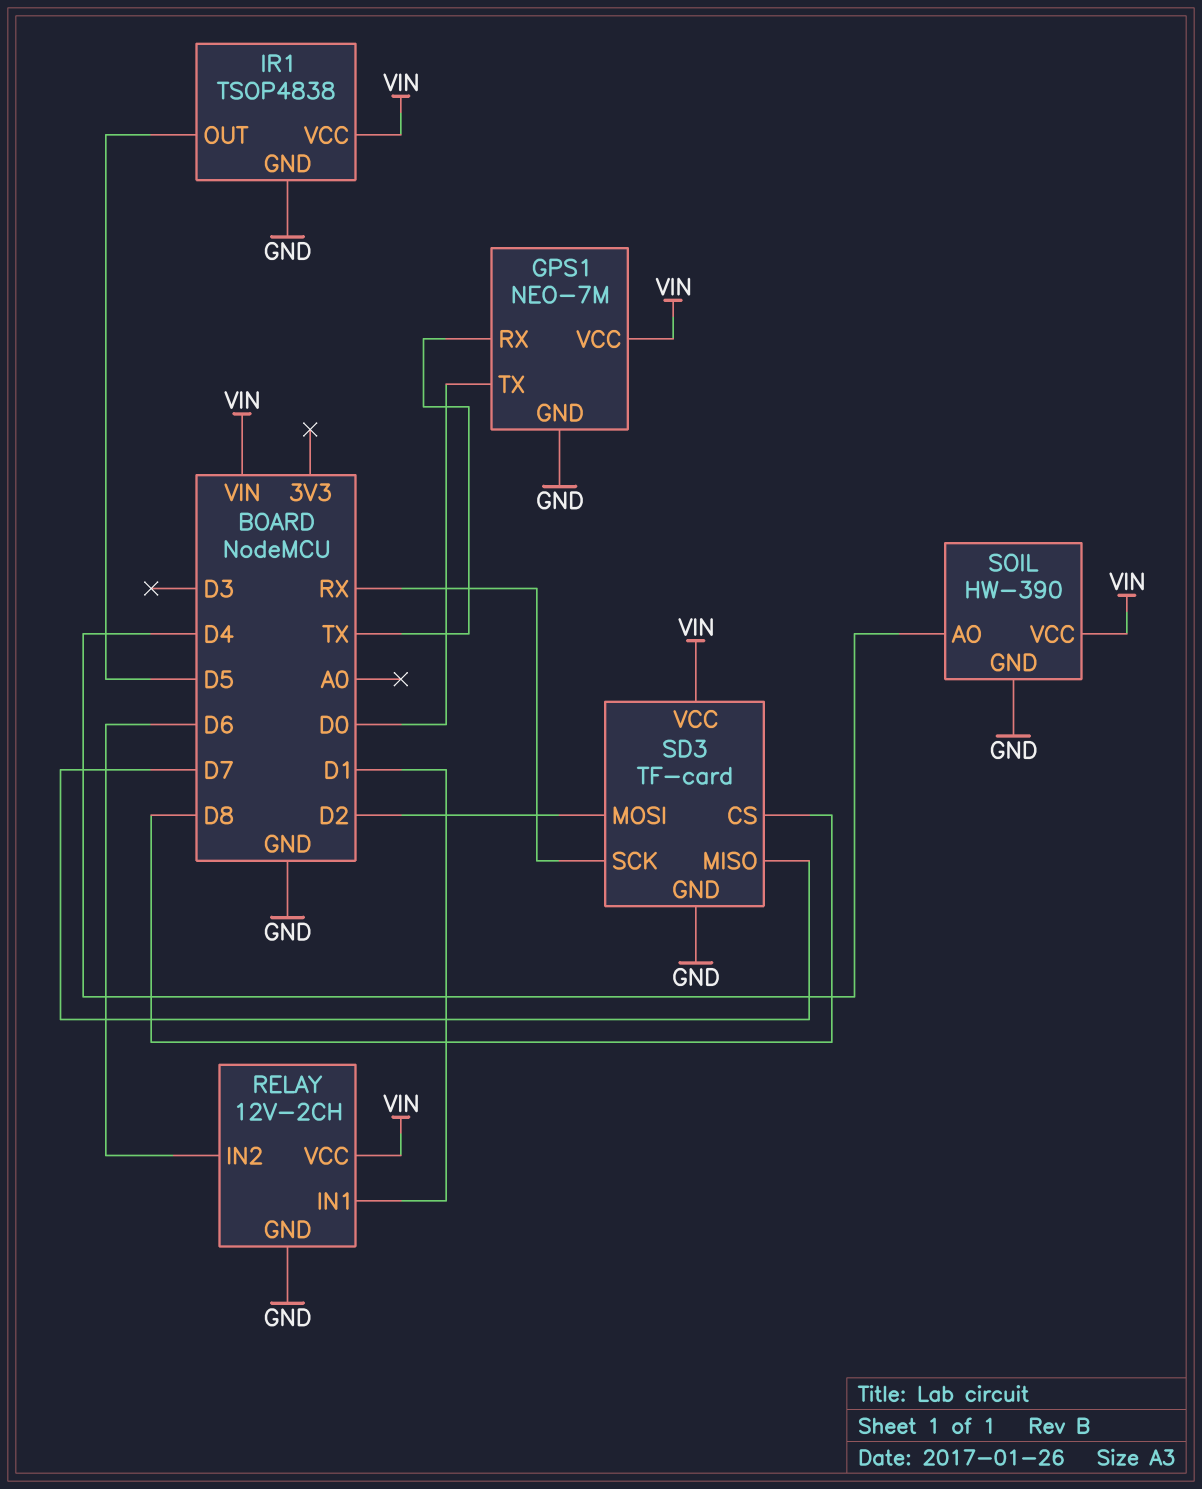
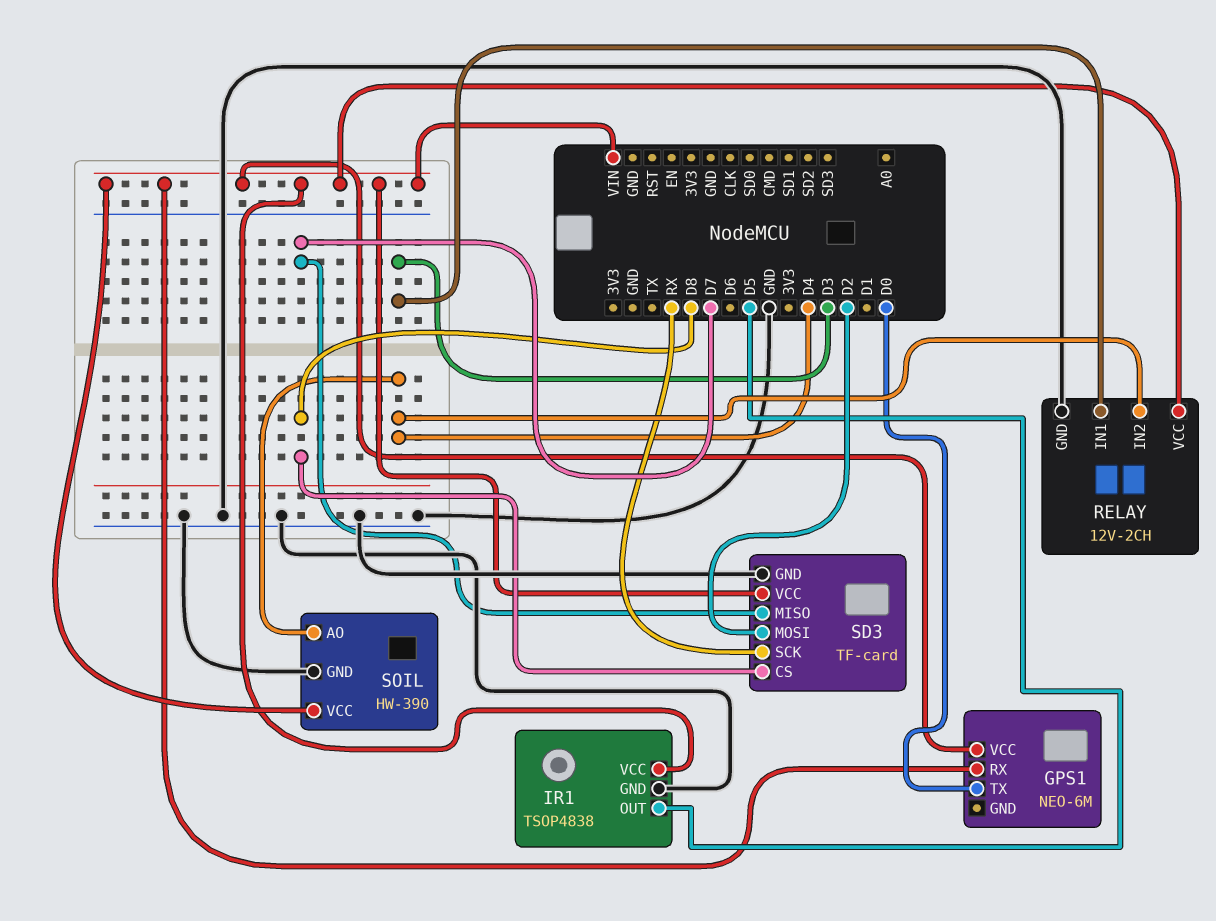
GPS1: NEO-7M -> NEO-6M
GPS1 pin GND: GND -> none
GPS1 pin RX: TX -> VIN
RELAY pin IN1: D1 -> D3
RELAY pin IN2: D6 -> D4

